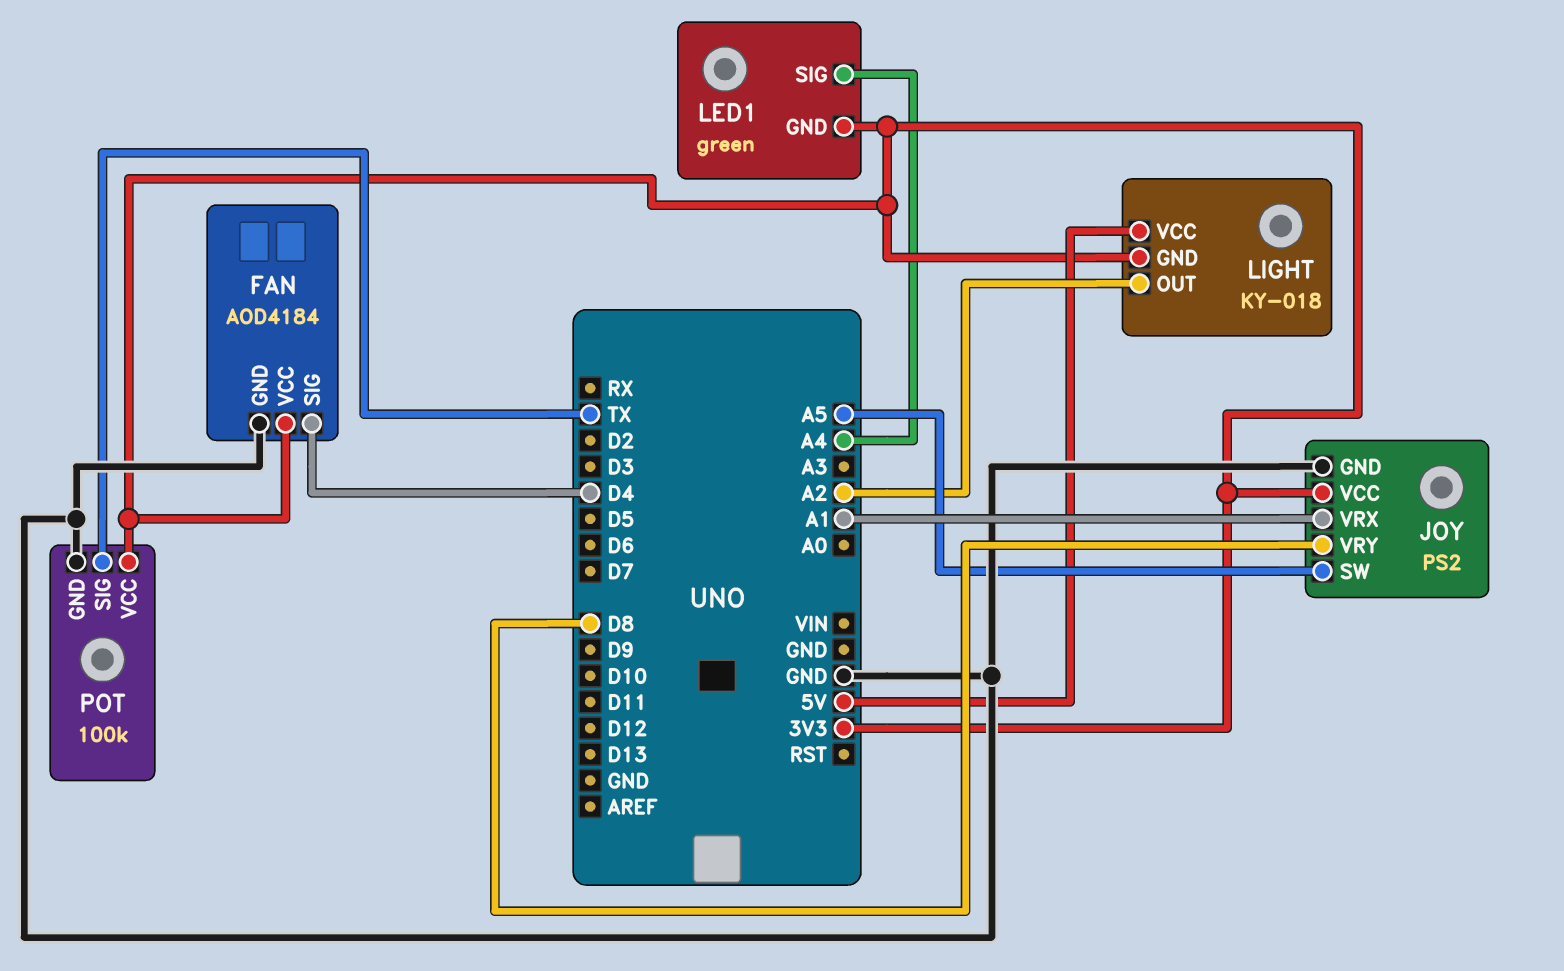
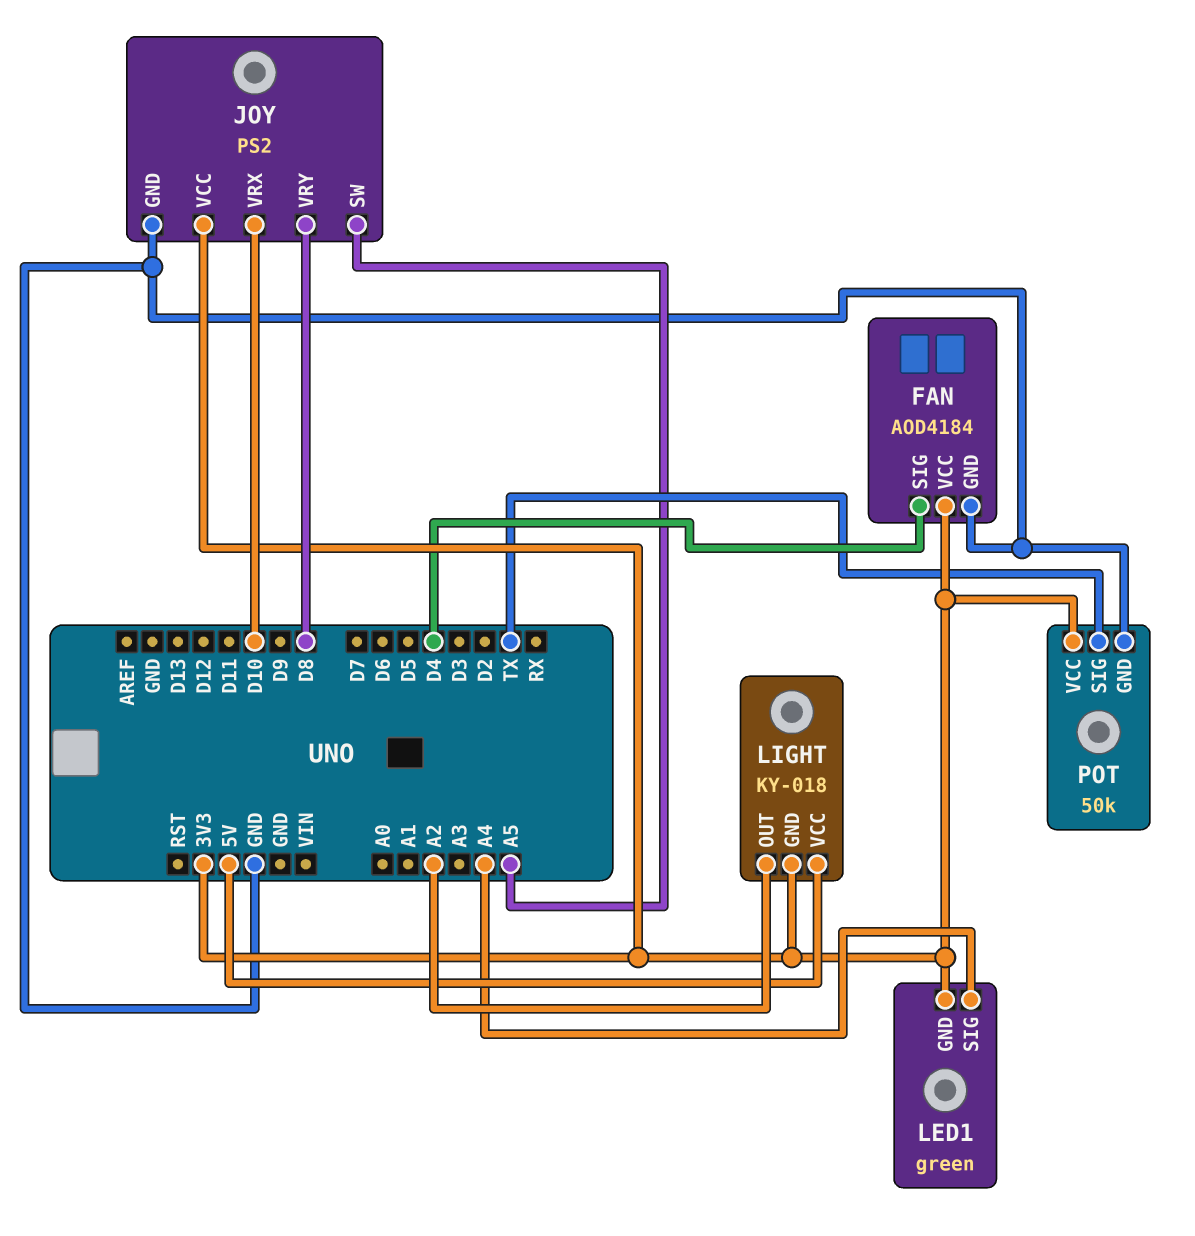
JOY pin VRX: A1 -> D10
POT: 100k -> 50k

